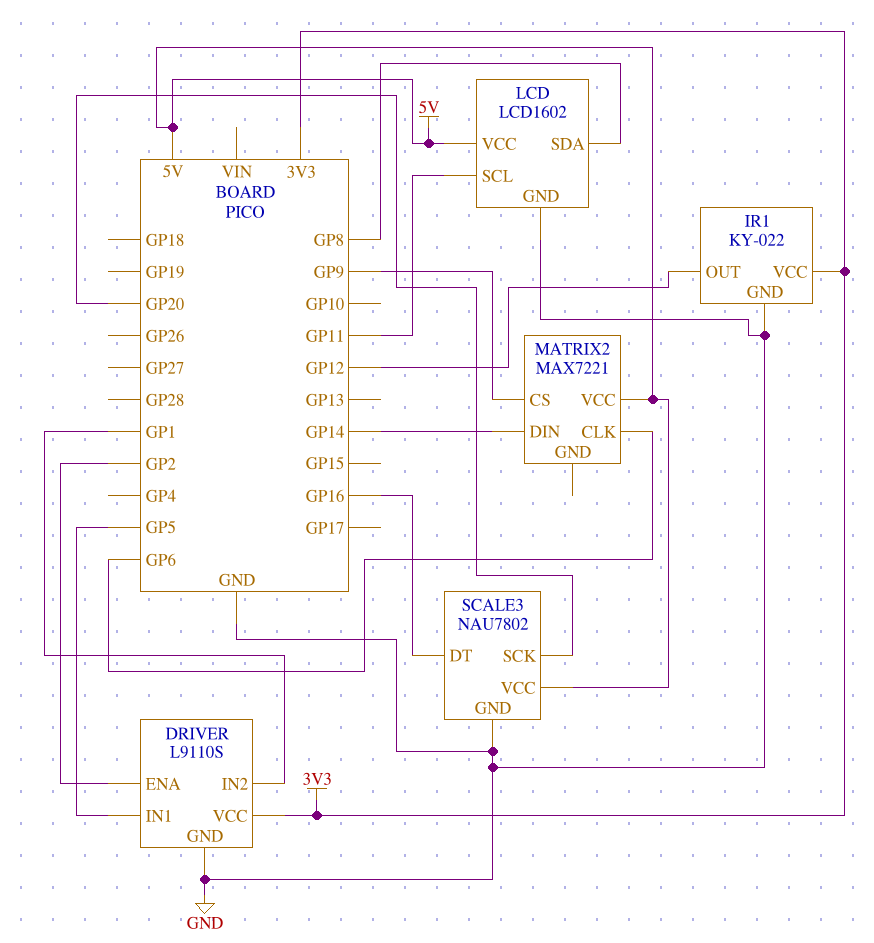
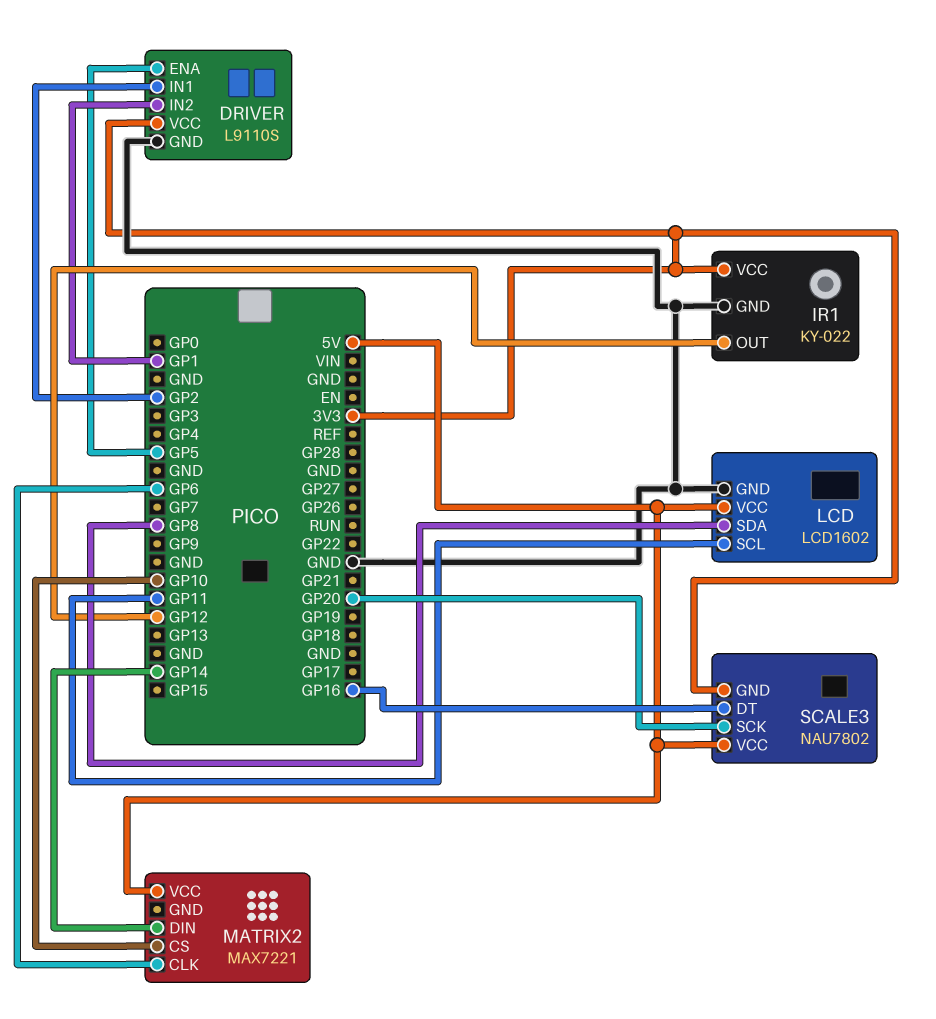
DRIVER pin ENA: GP2 -> GP5
DRIVER pin IN1: GP5 -> GP2
MATRIX2 pin CS: GP9 -> GP10
SCALE3 pin GND: GND -> 3V3

